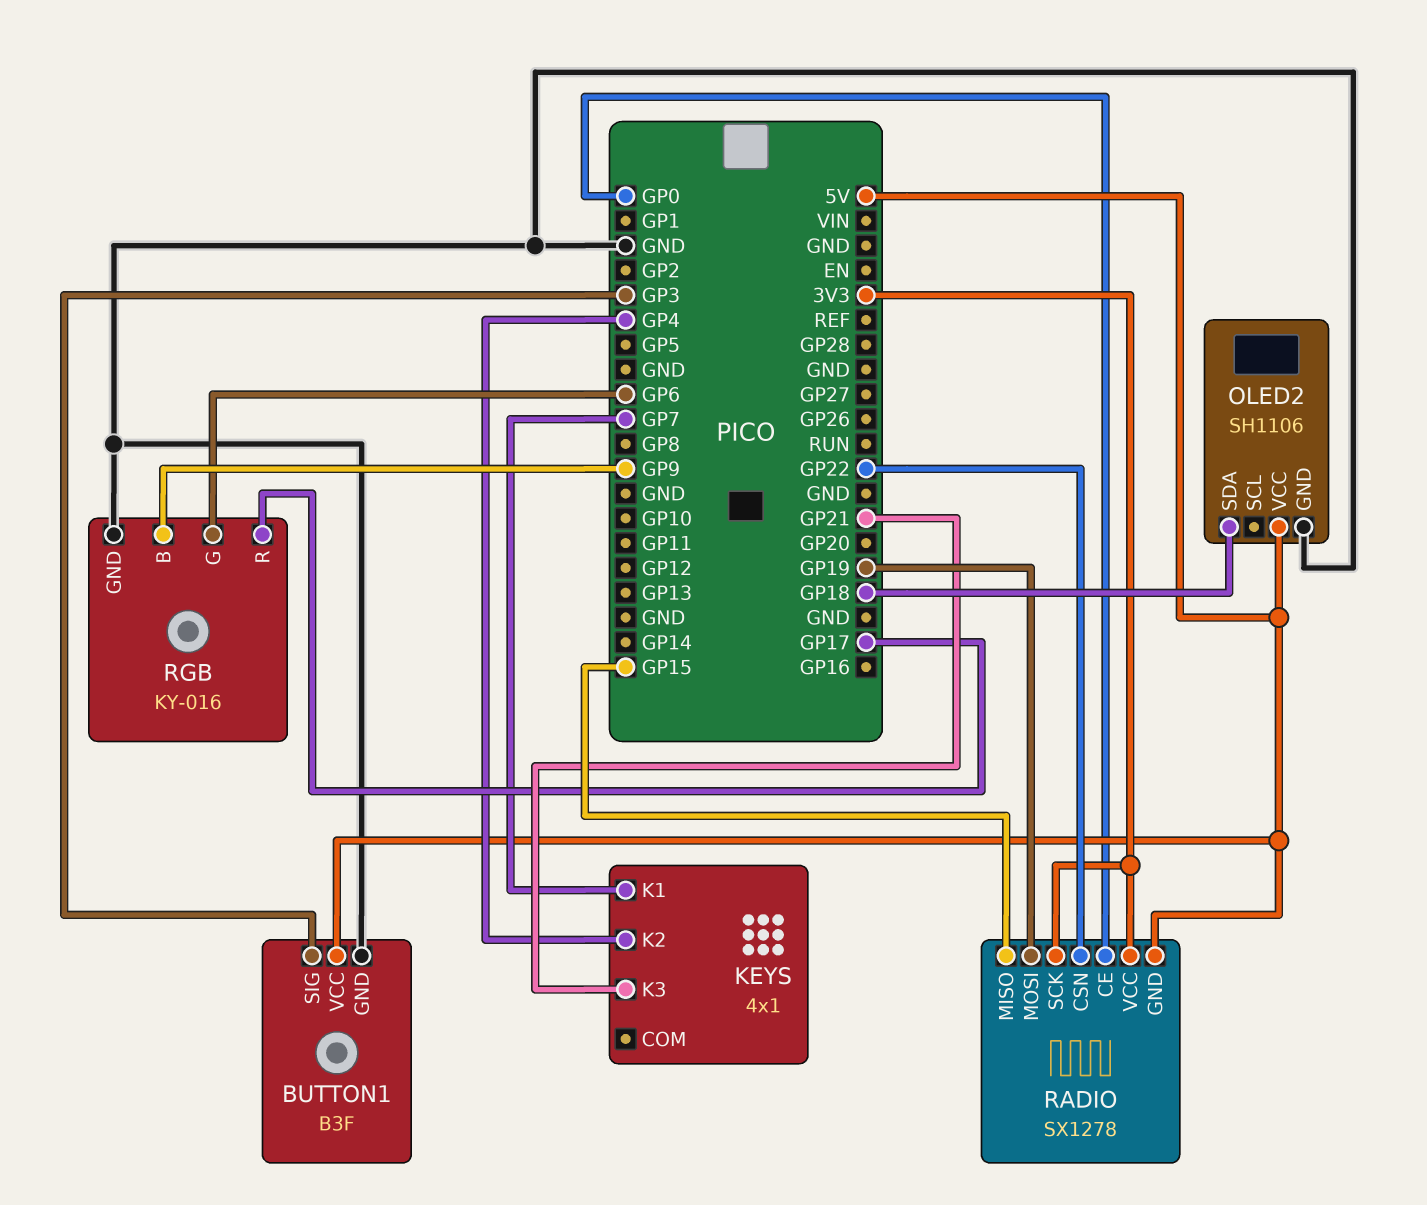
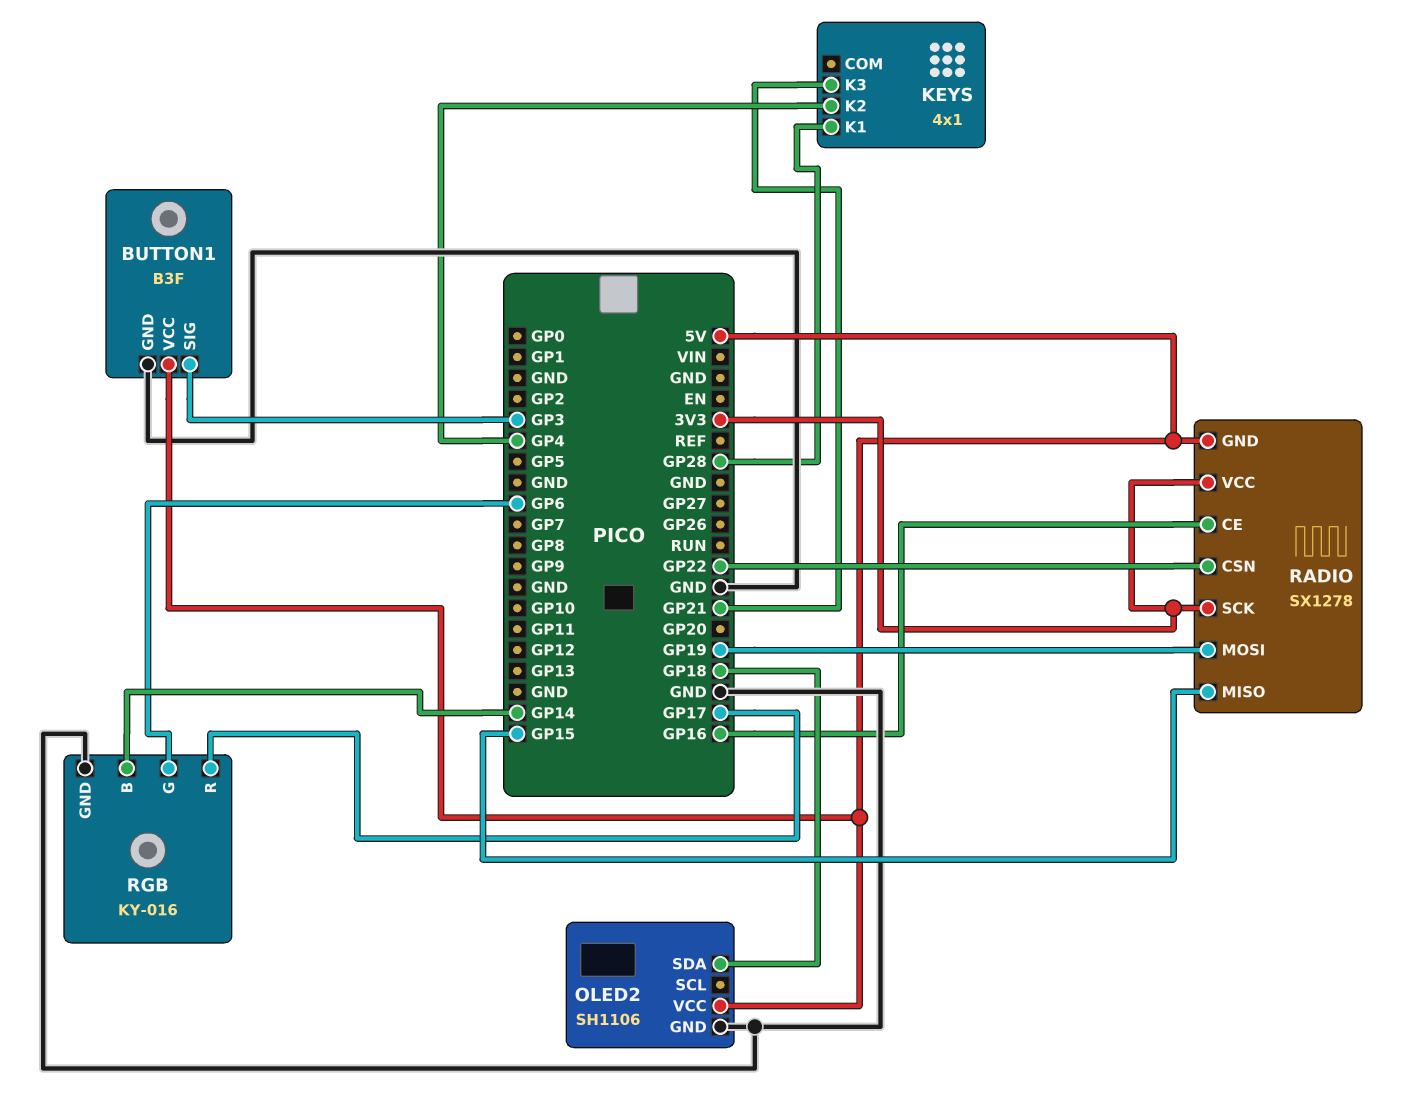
KEYS pin K1: GP7 -> GP28
RADIO pin CE: GP0 -> GP16
RGB pin B: GP9 -> GP14

